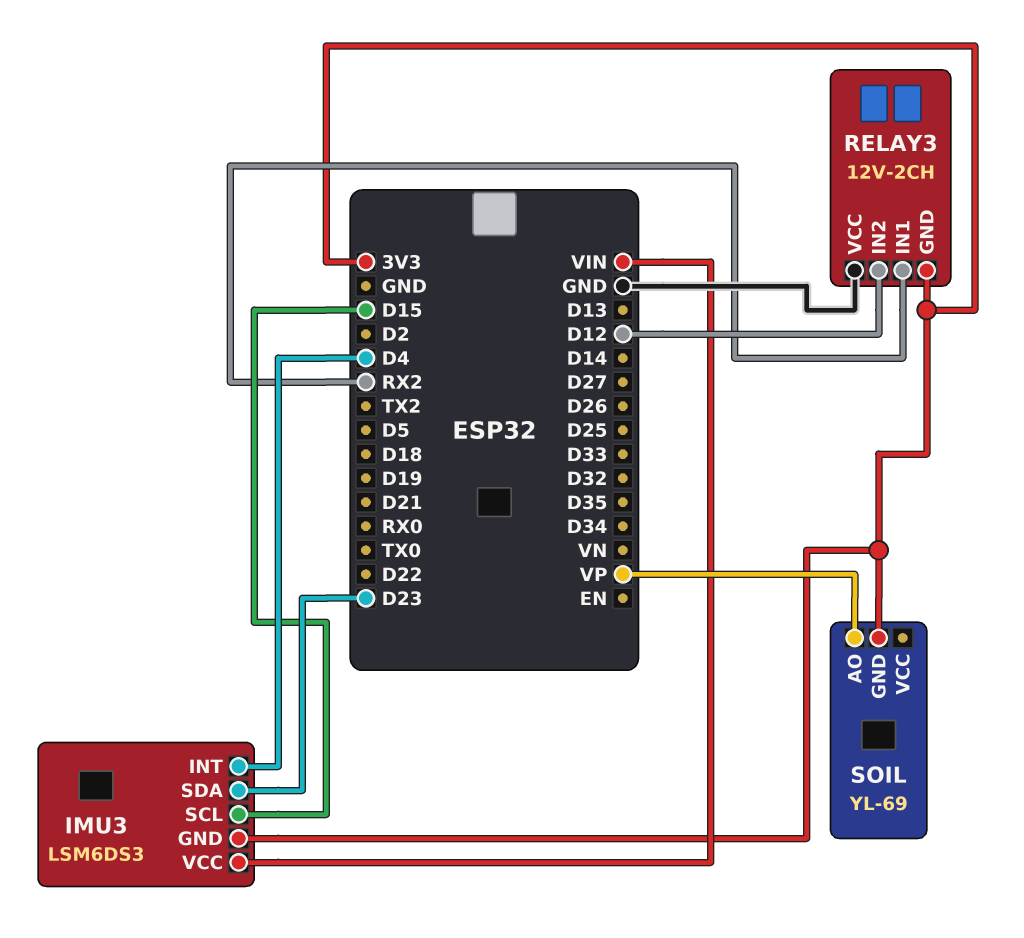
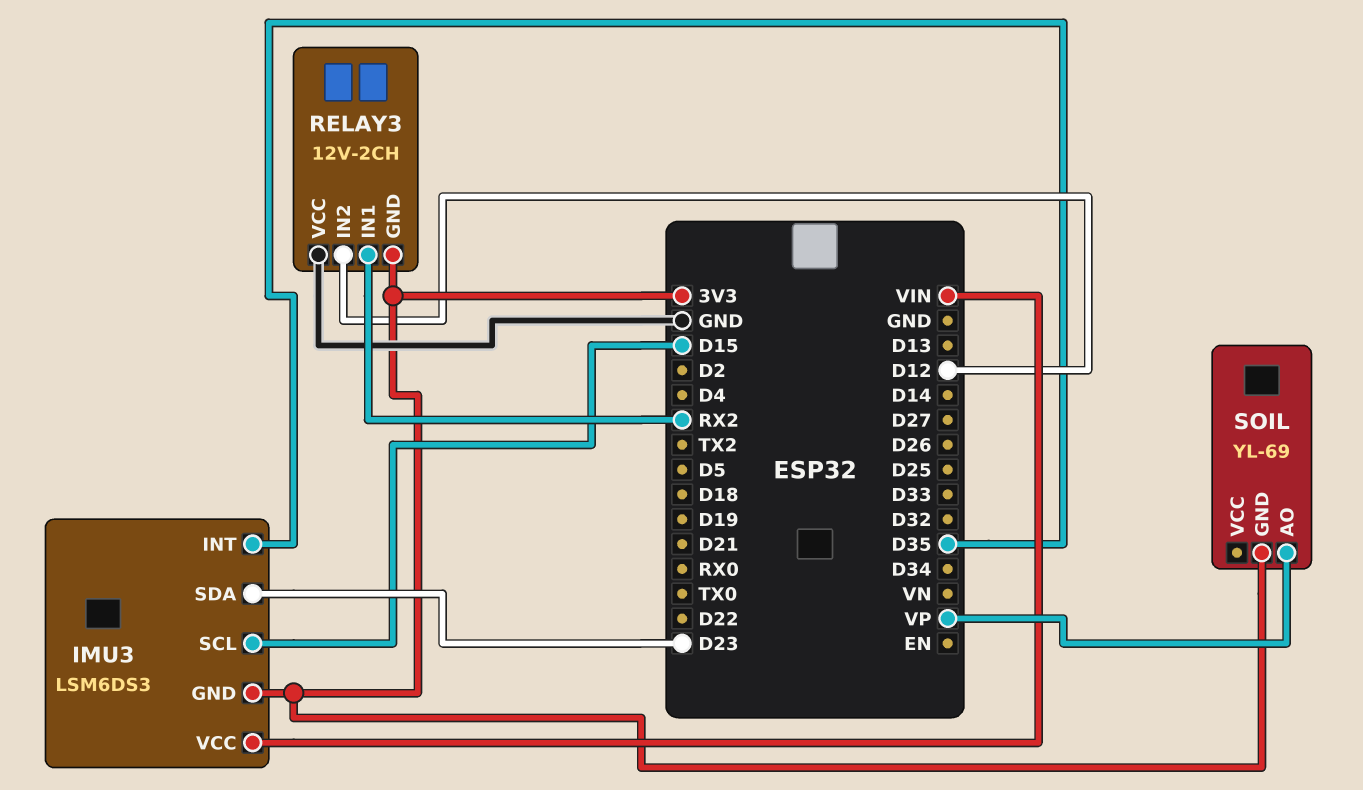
IMU3 pin INT: D4 -> D35

